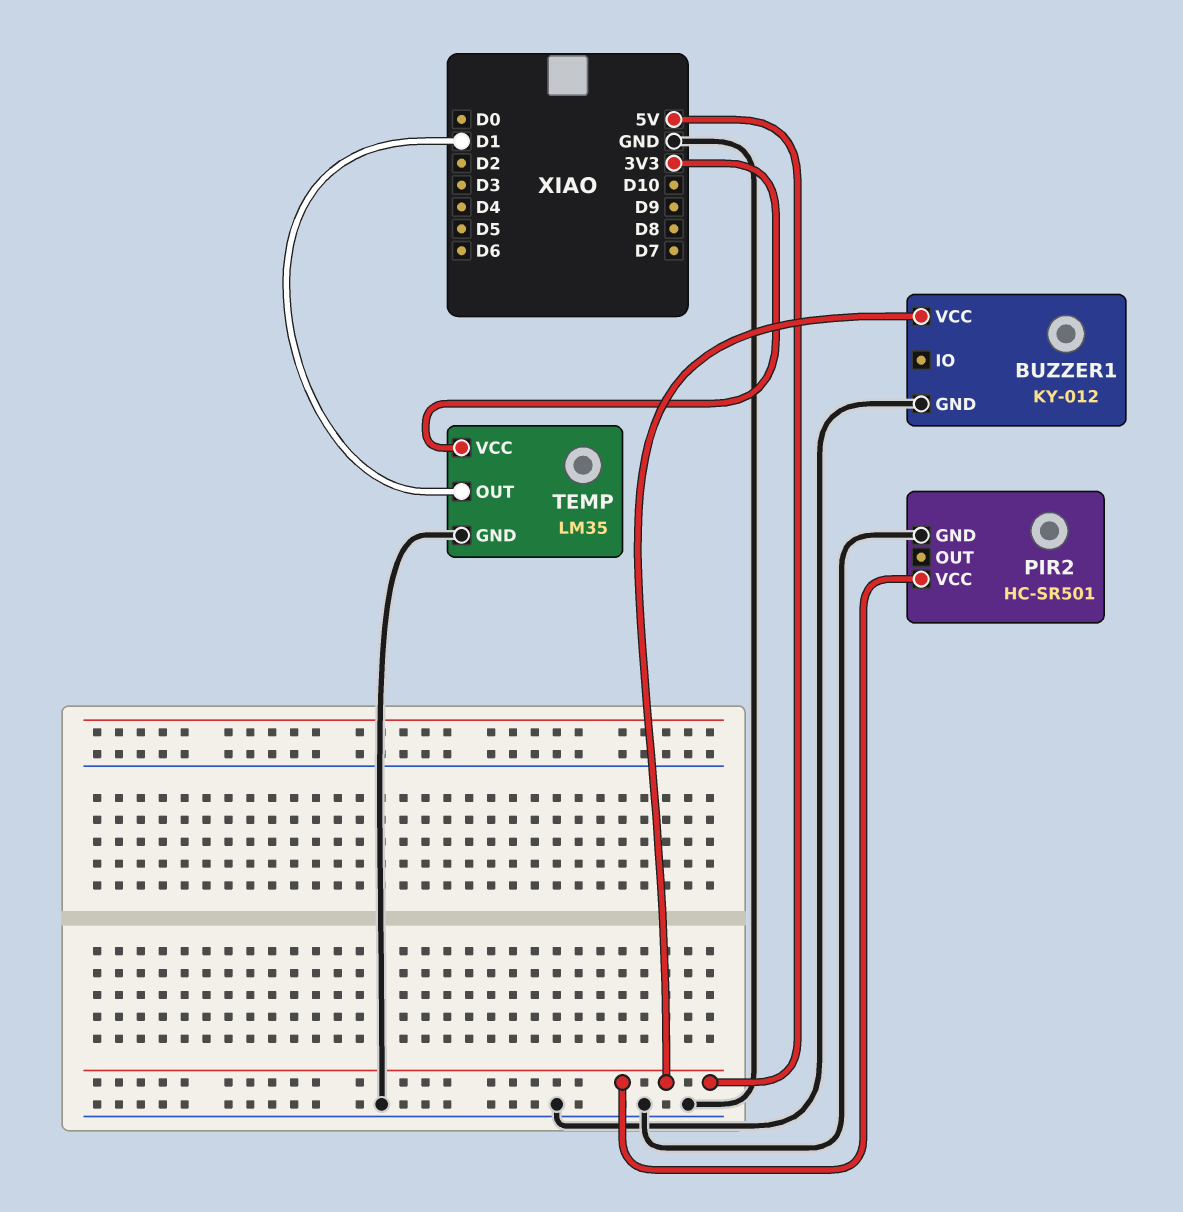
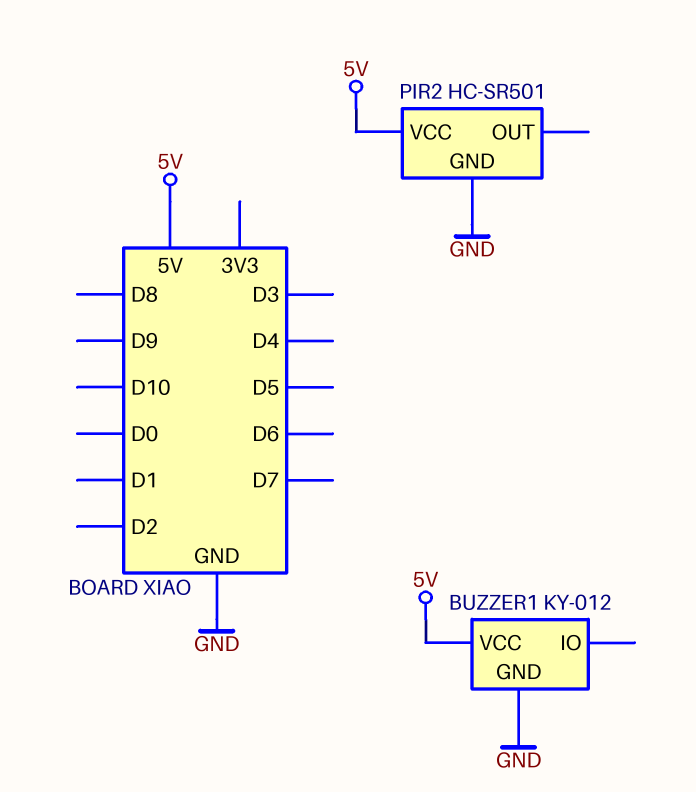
TEMP: LM35 -> none
TEMP pin GND: GND -> none
TEMP pin OUT: D1 -> none
TEMP pin VCC: 3V3 -> none

